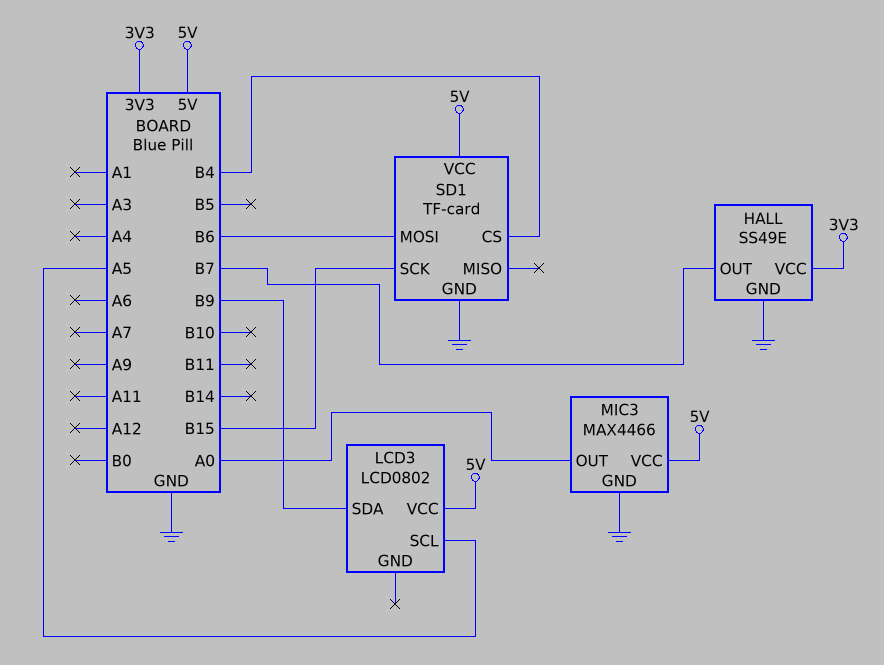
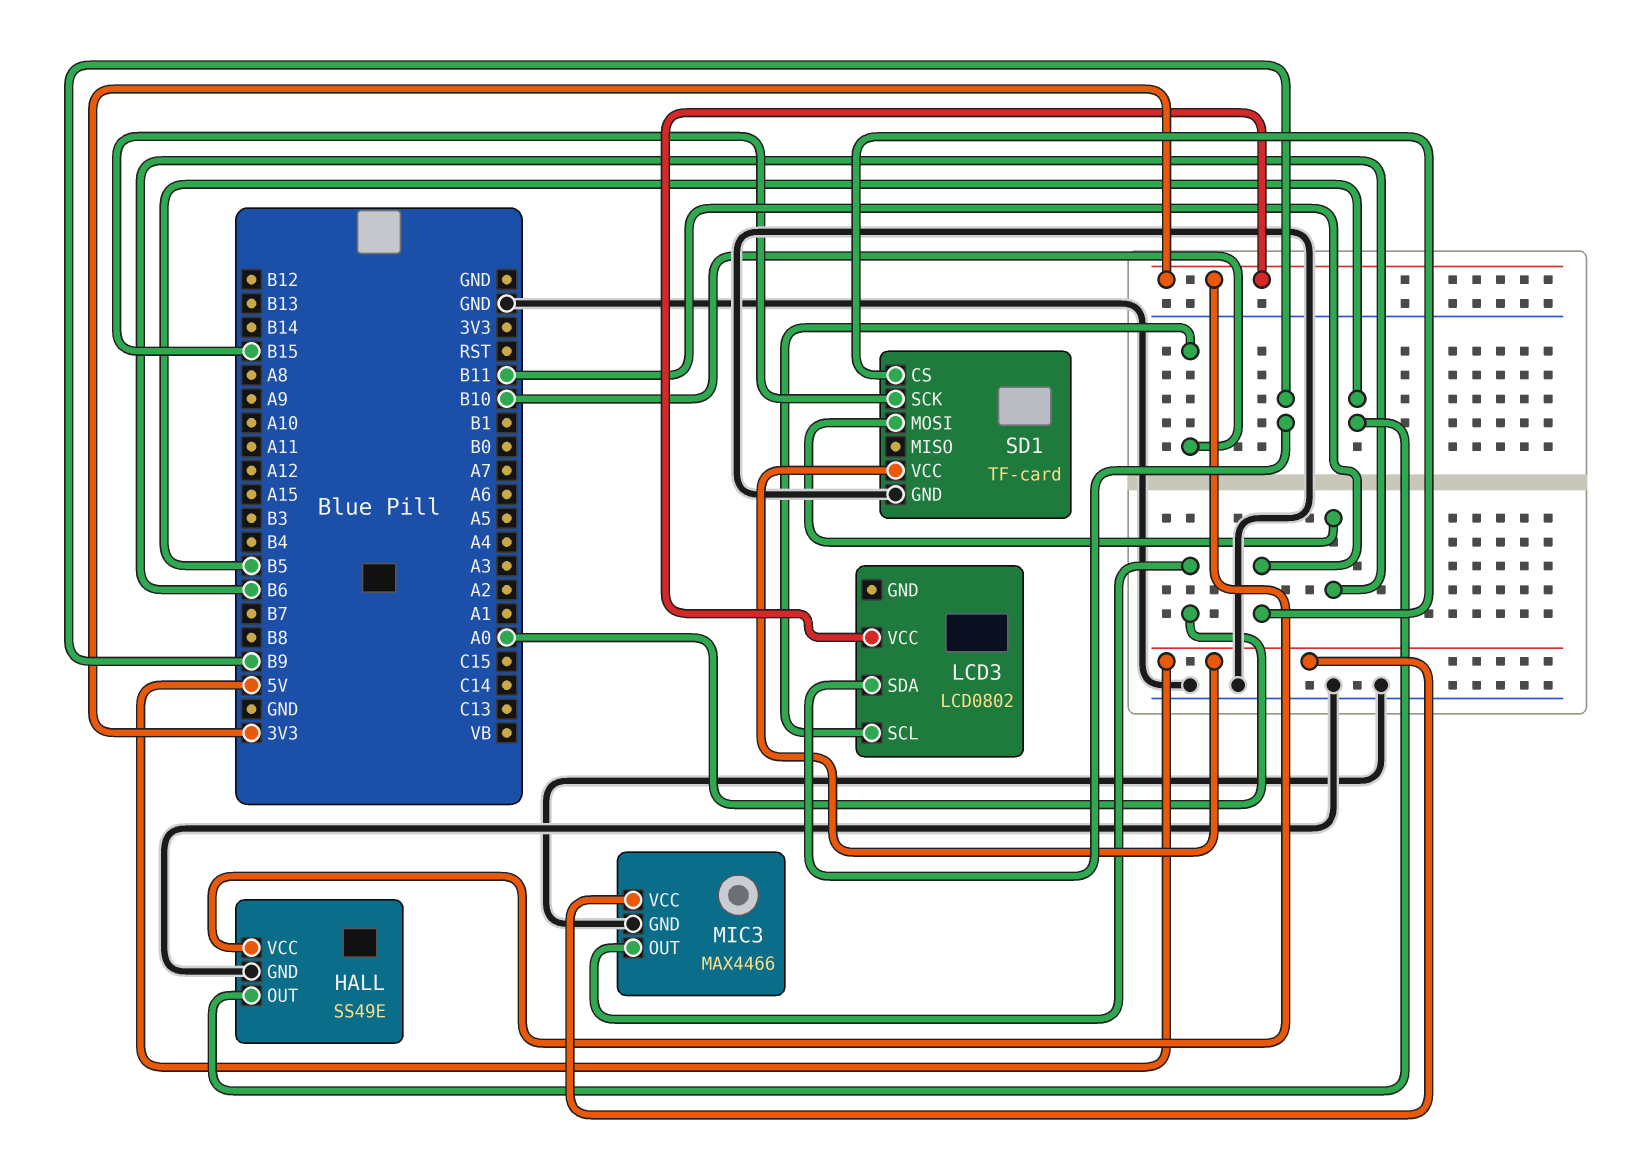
HALL pin OUT: B7 -> B5
LCD3 pin SCL: A5 -> B10
LCD3 pin VCC: 5V -> 3V3
SD1 pin CS: B4 -> B11

